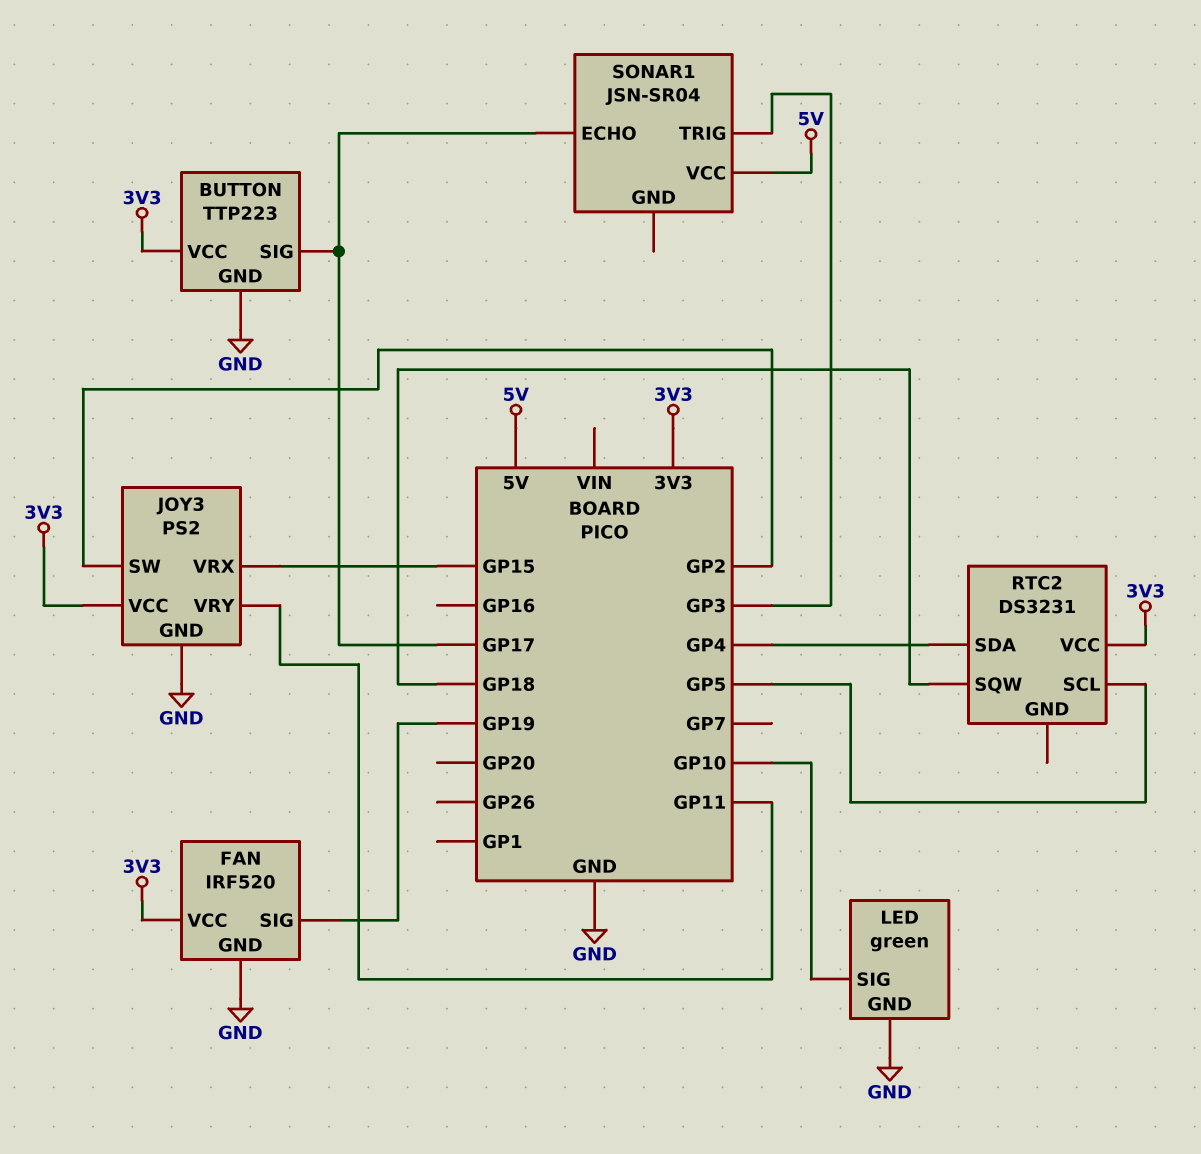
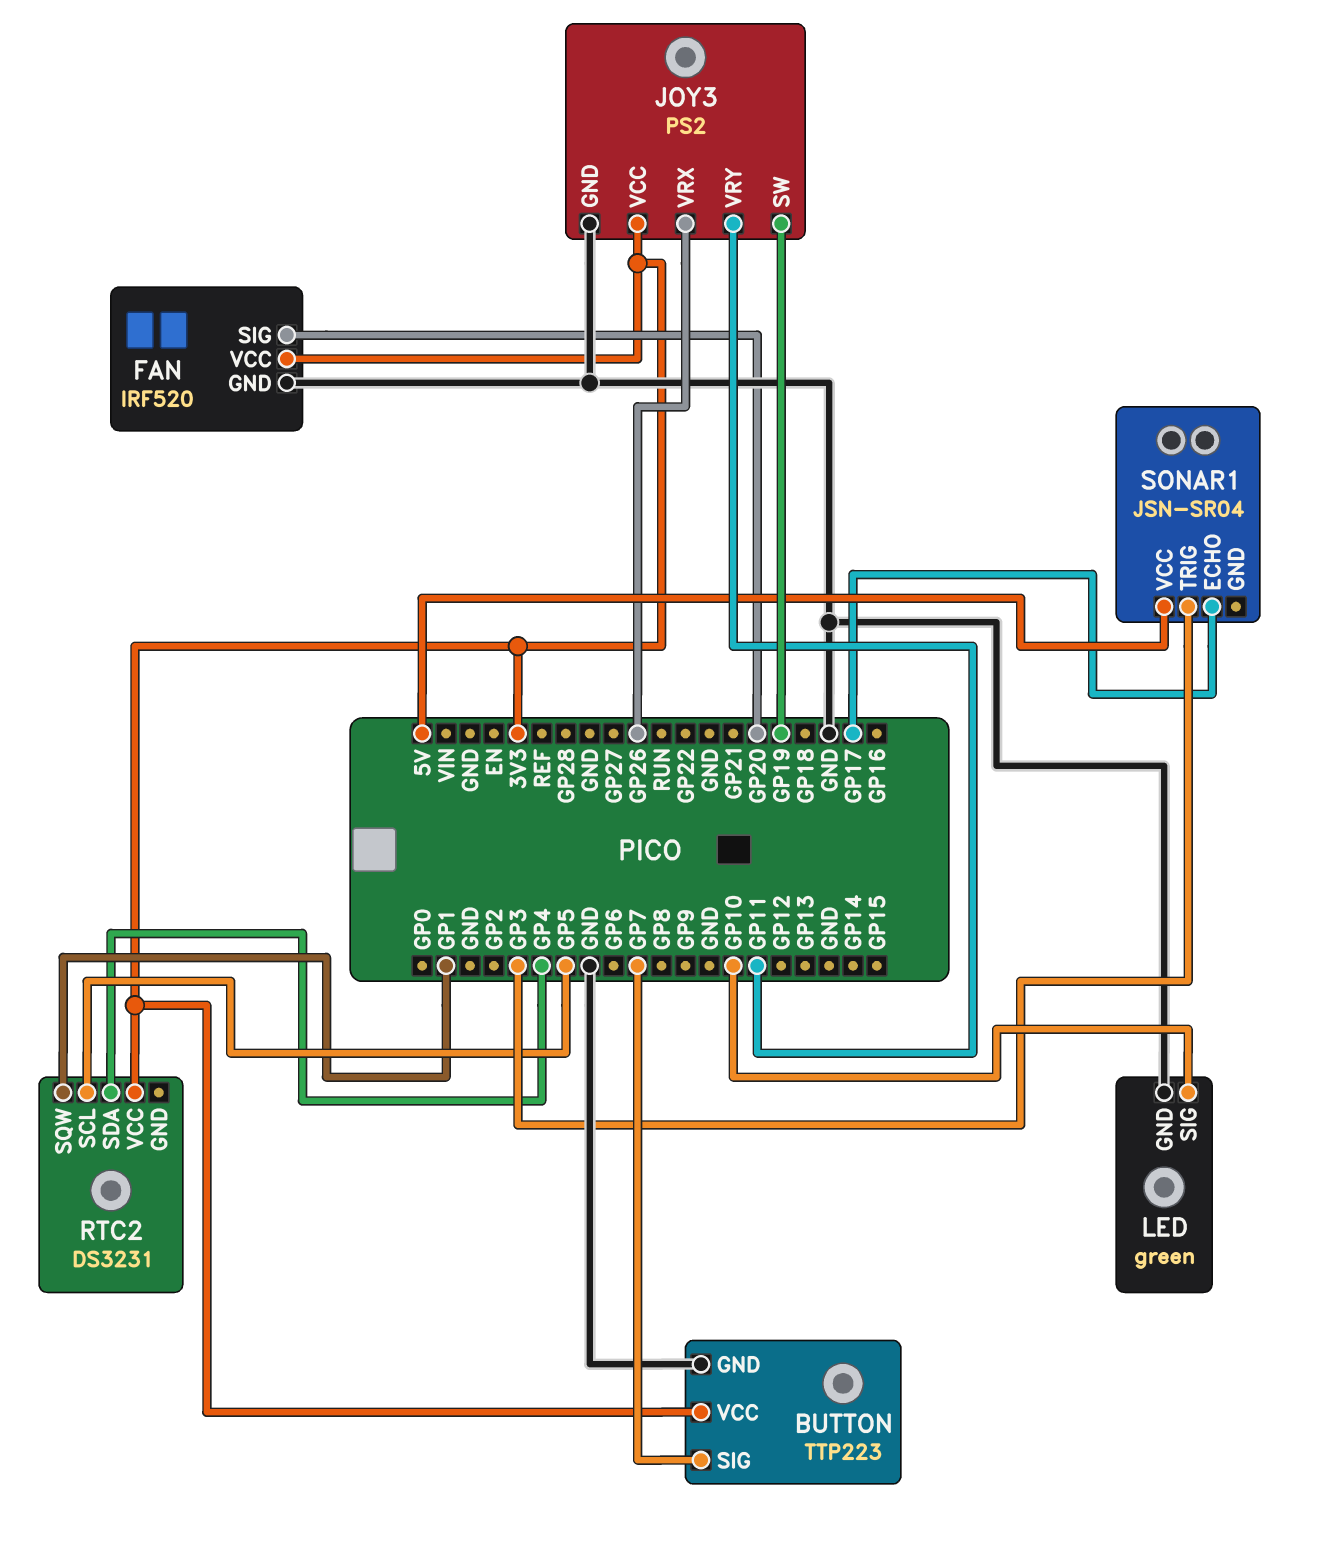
BUTTON pin SIG: GP17 -> GP7
FAN pin SIG: GP19 -> GP20
JOY3 pin SW: GP2 -> GP19
JOY3 pin VRX: GP15 -> GP26
RTC2 pin SQW: GP18 -> GP1

